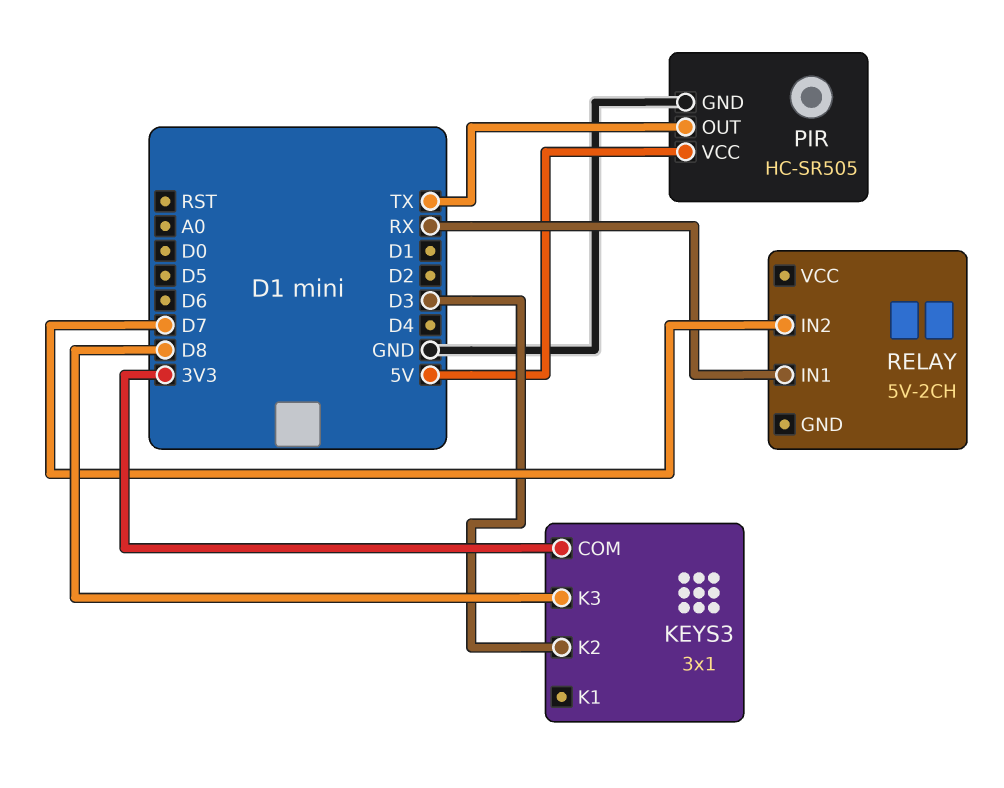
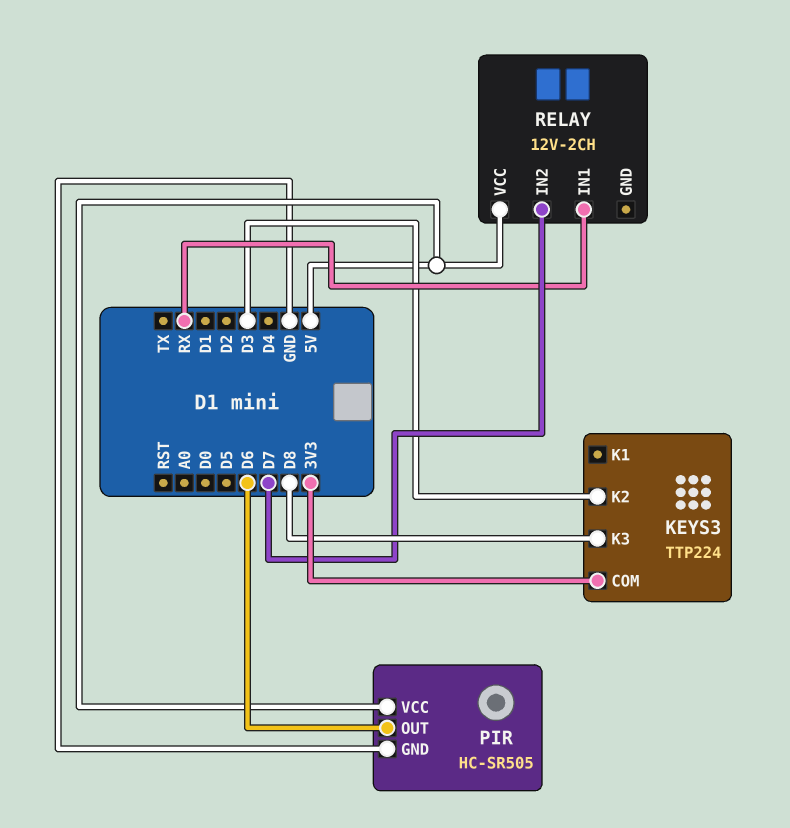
KEYS3: 3x1 -> TTP224
PIR pin OUT: TX -> D6
RELAY: 5V-2CH -> 12V-2CH
RELAY pin VCC: none -> 5V

